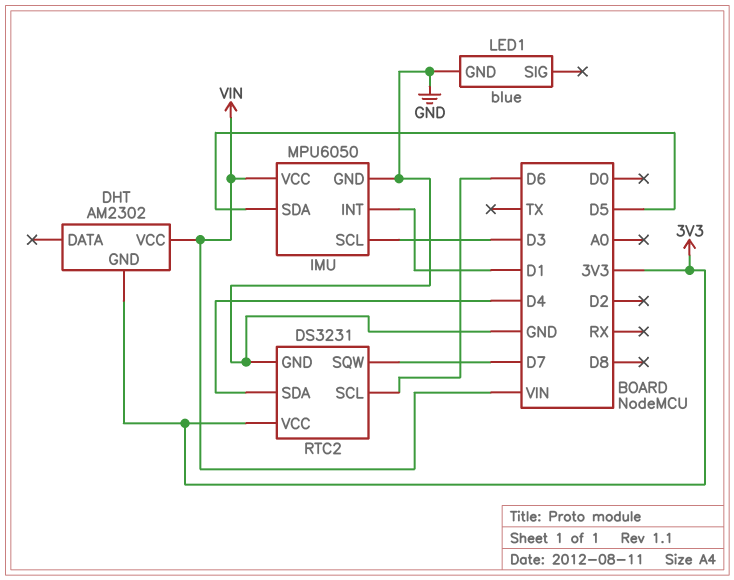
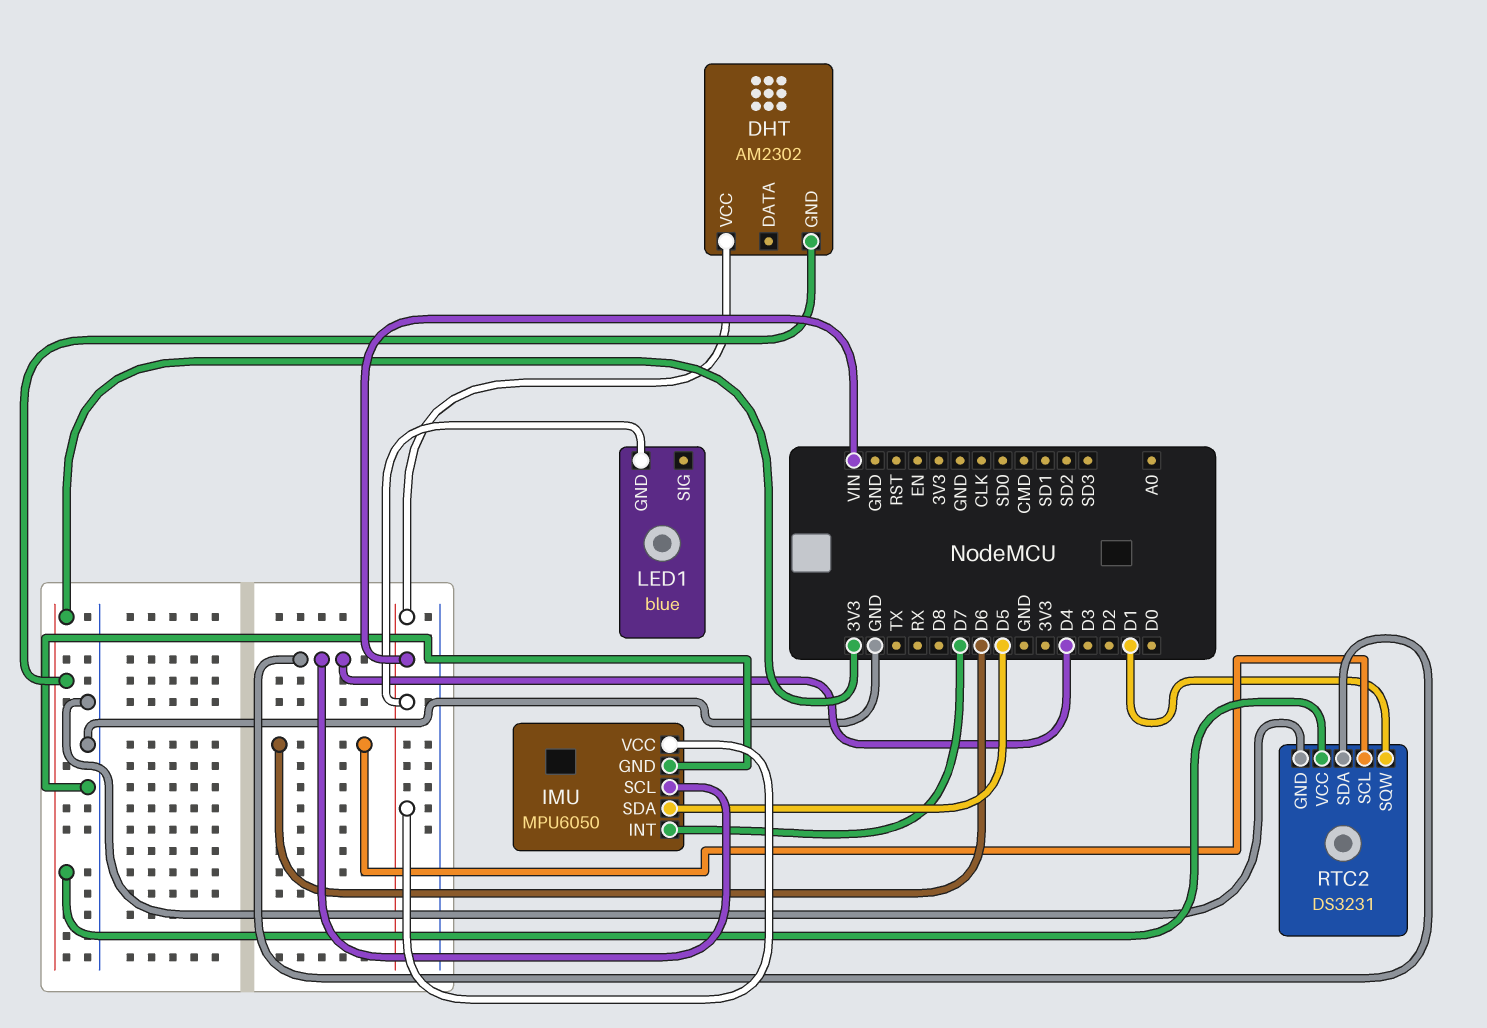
IMU pin INT: D1 -> D7
IMU pin SCL: D3 -> D4
LED1 pin GND: GND -> VIN
RTC2 pin SQW: D7 -> D1

